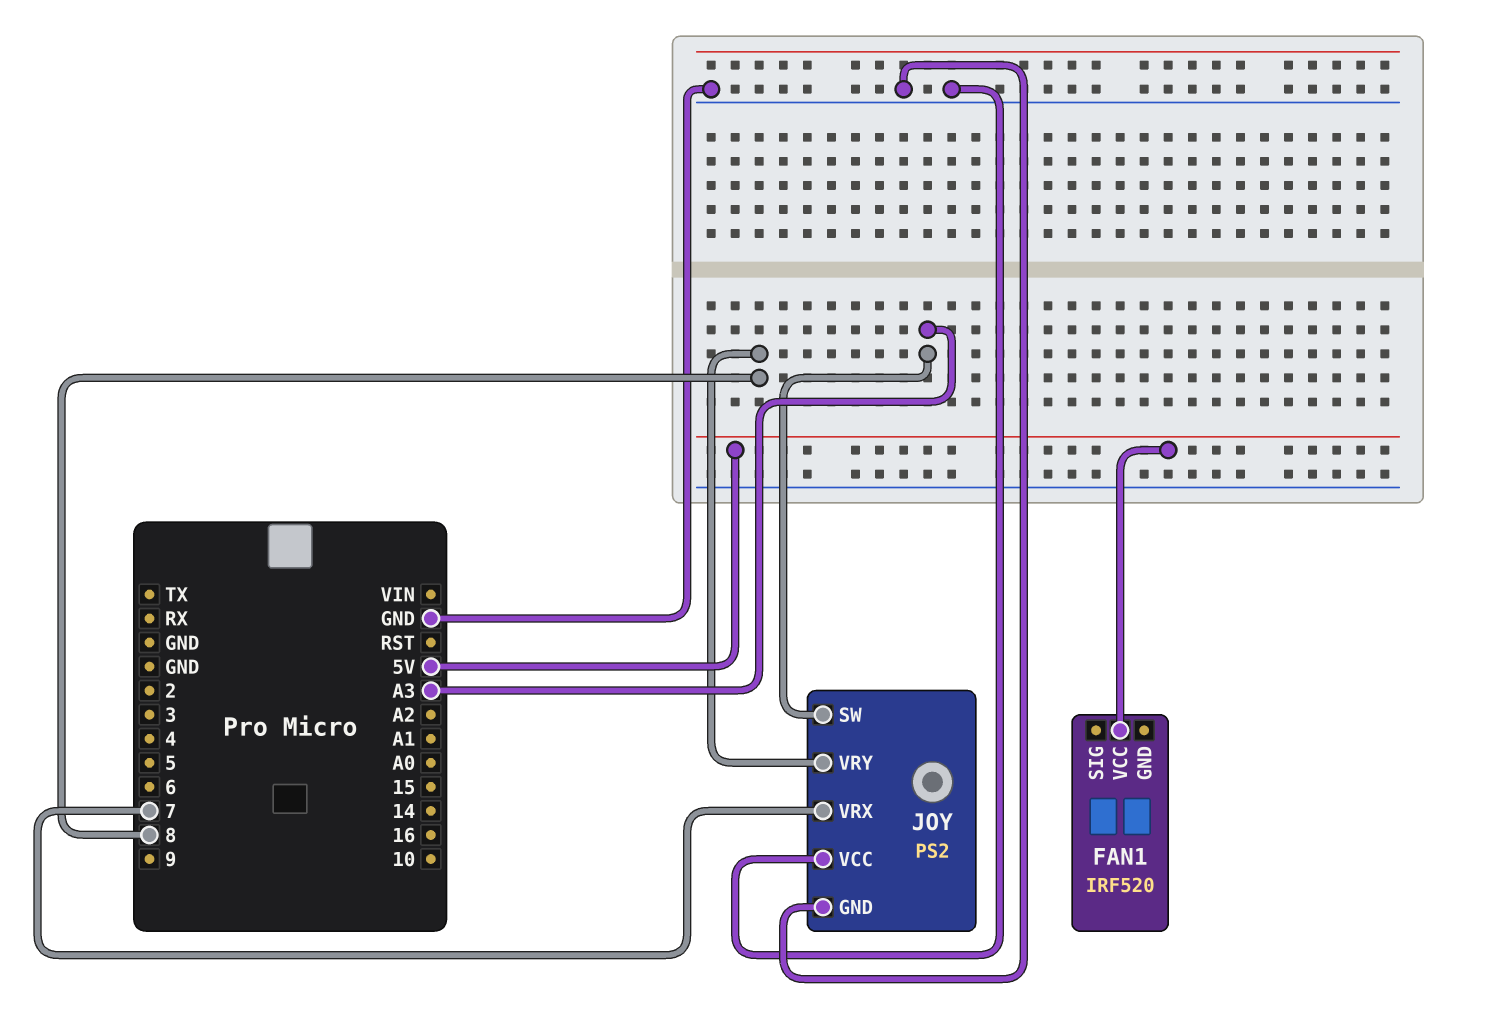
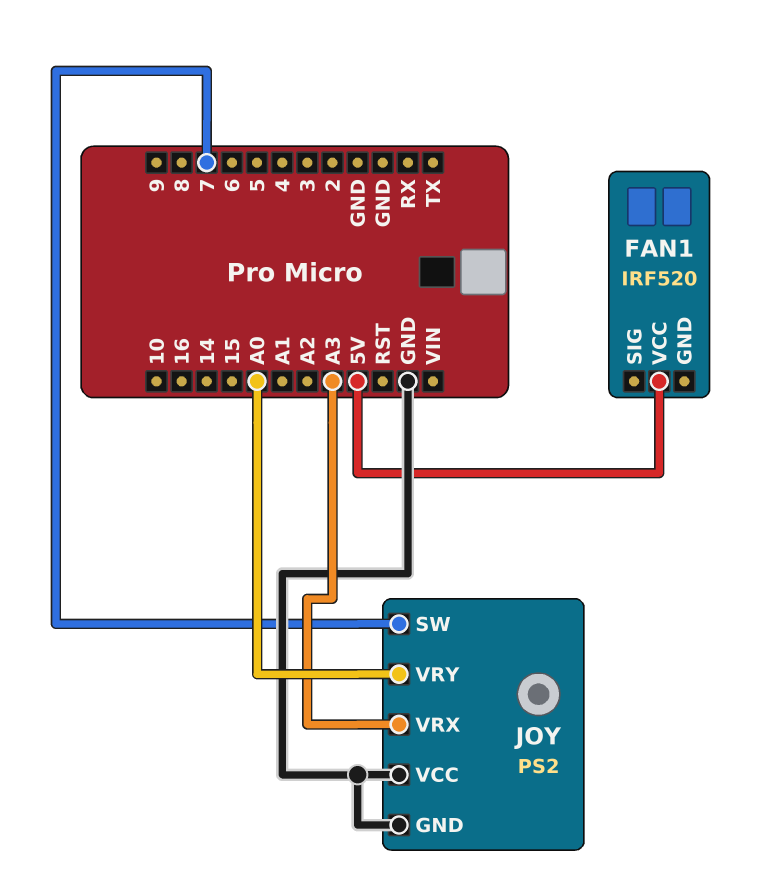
JOY pin SW: A3 -> 7
JOY pin VRX: 7 -> A3
JOY pin VRY: 8 -> A0

